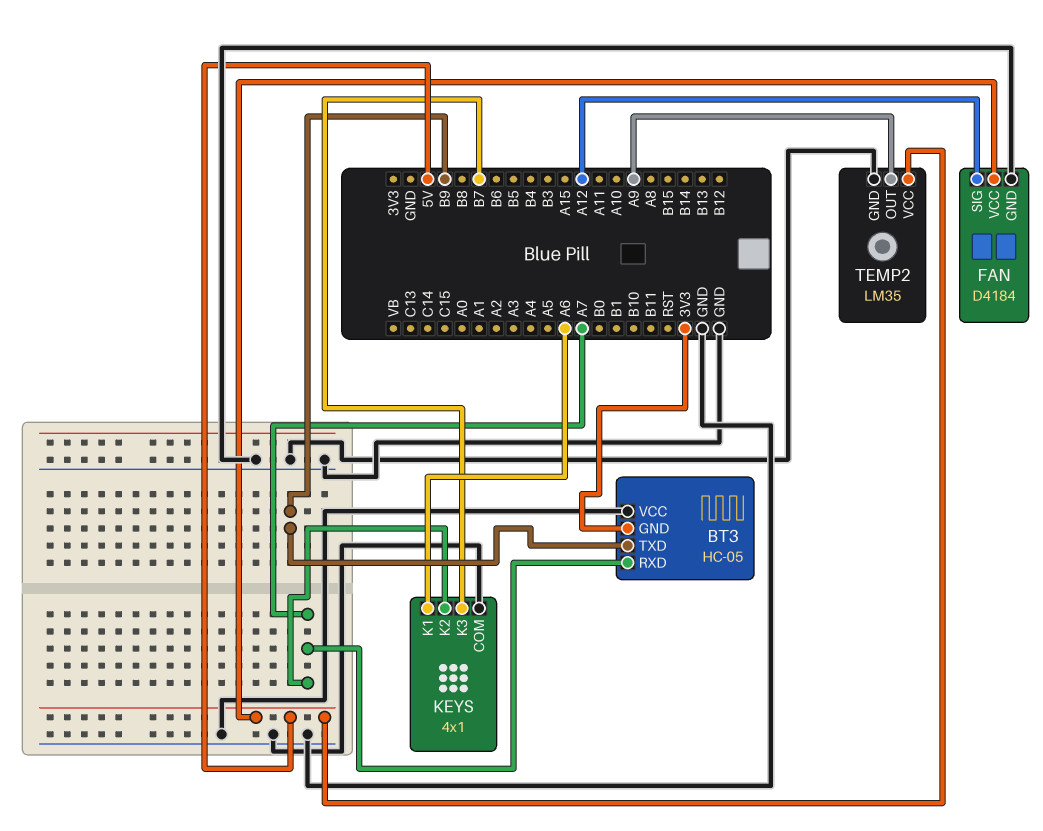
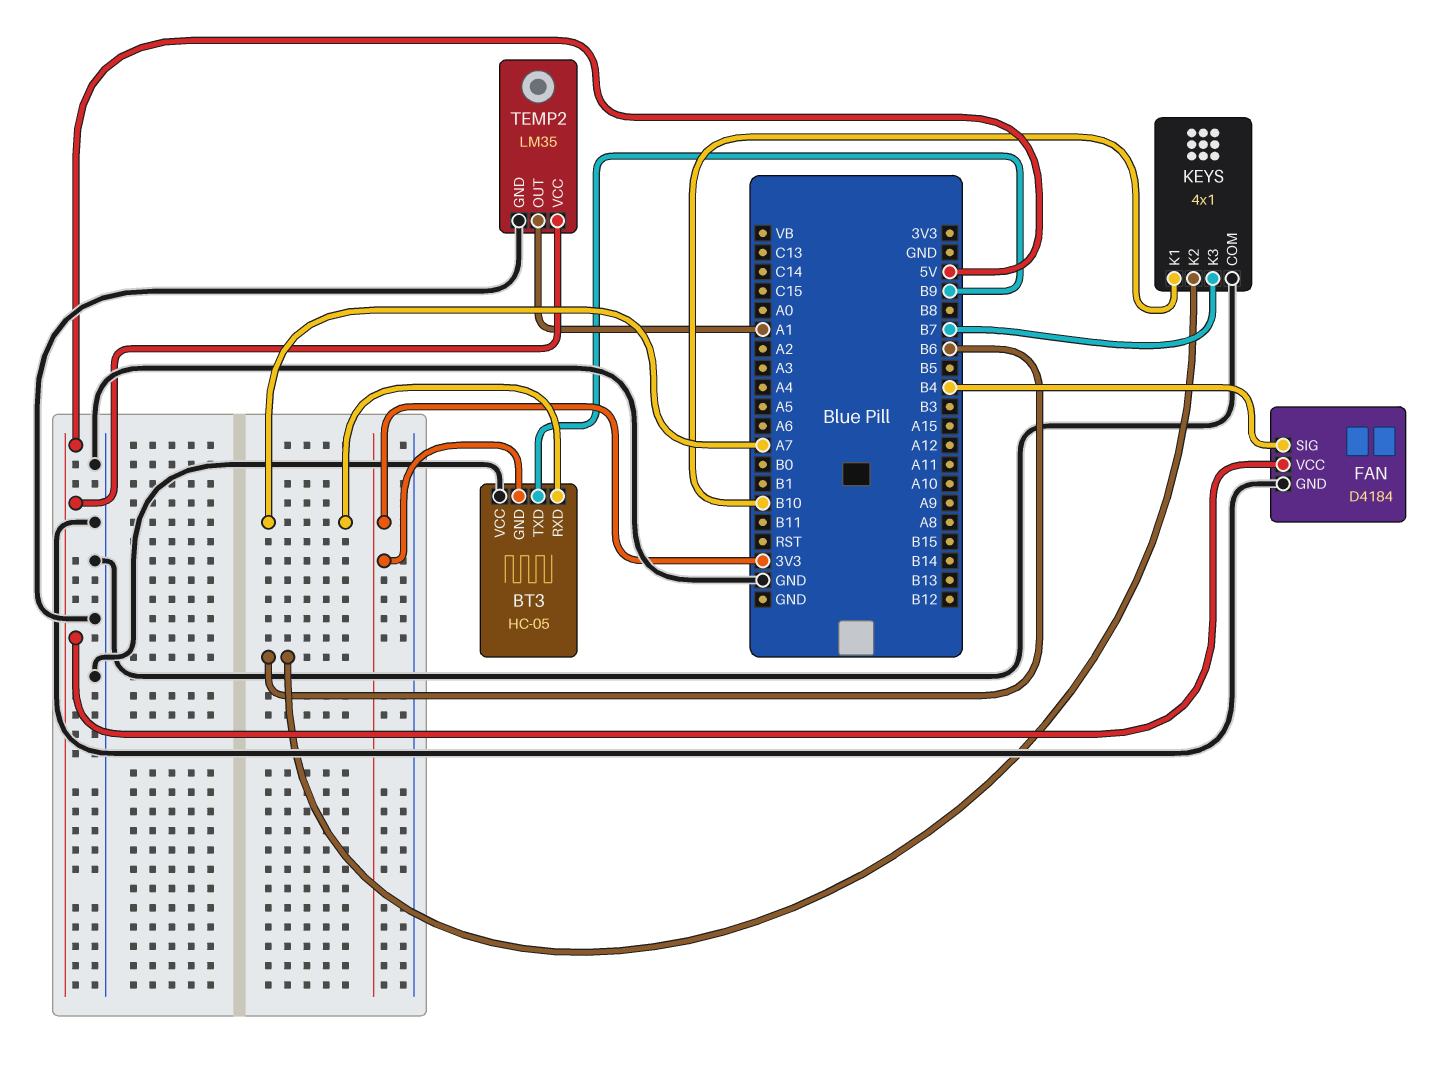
FAN pin SIG: A12 -> B4
KEYS pin K1: A6 -> B10
KEYS pin K2: A7 -> B6
TEMP2 pin OUT: A9 -> A1

